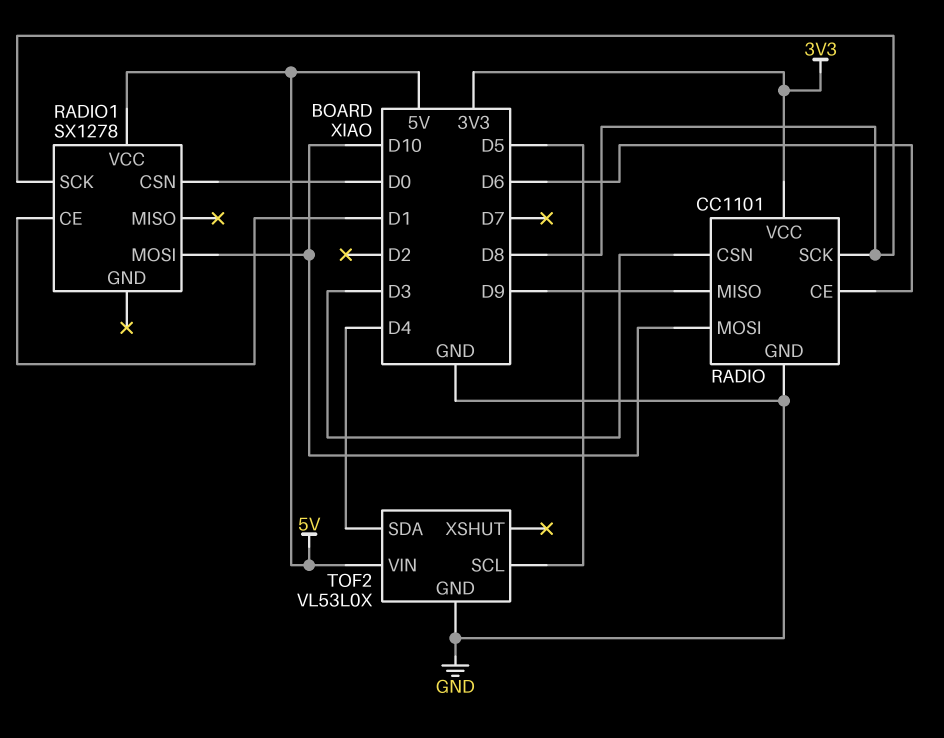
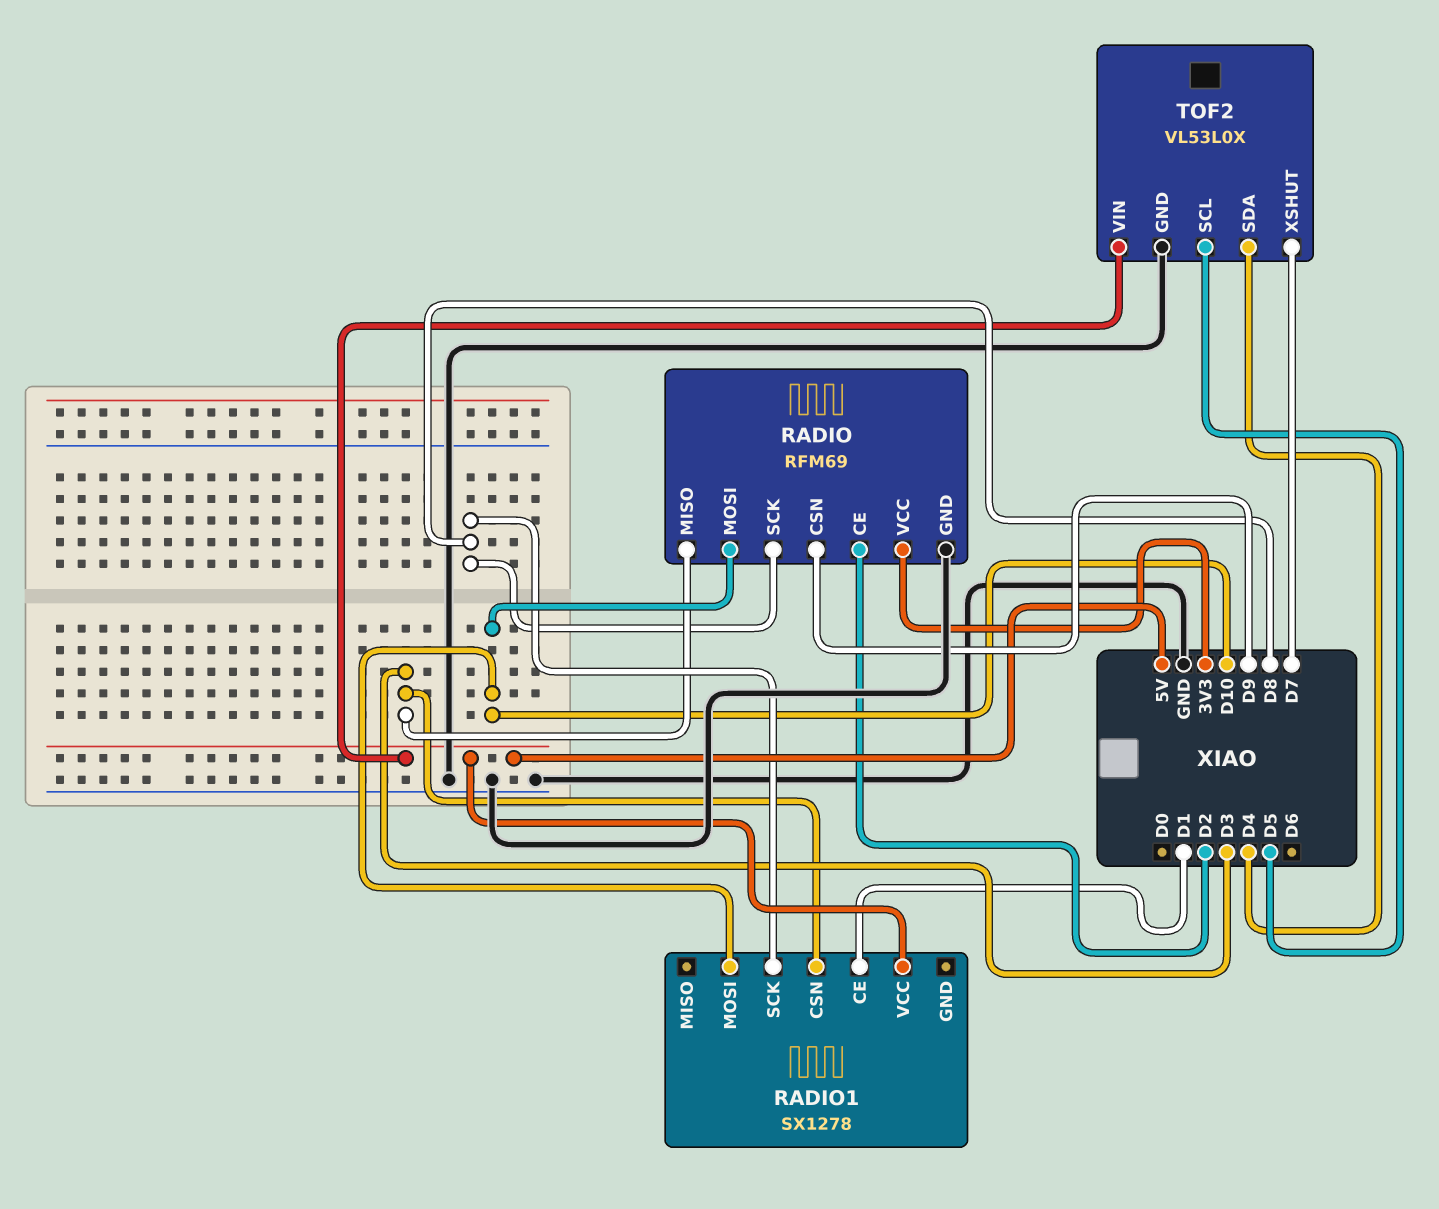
RADIO: CC1101 -> RFM69
RADIO pin CE: D6 -> D2
RADIO pin CSN: D3 -> D9
RADIO pin MISO: D9 -> D3
RADIO1 pin CSN: D0 -> D3
TOF2 pin XSHUT: none -> D7

